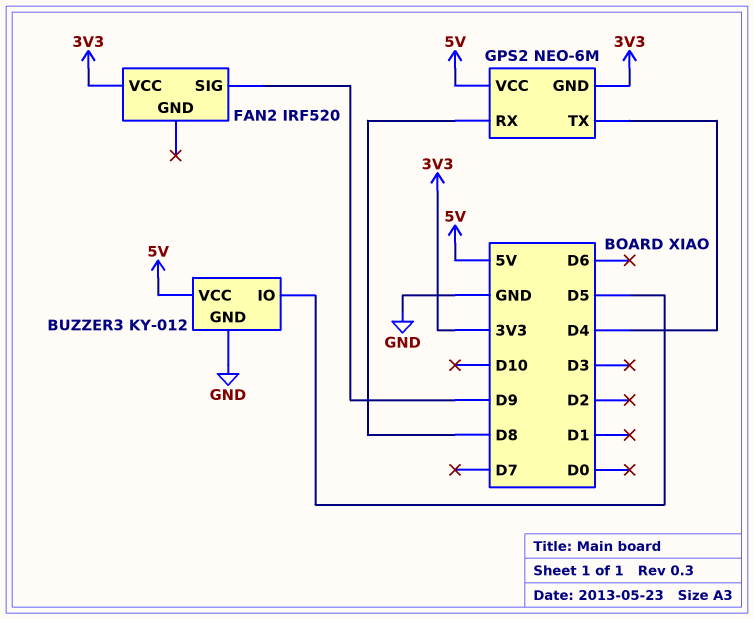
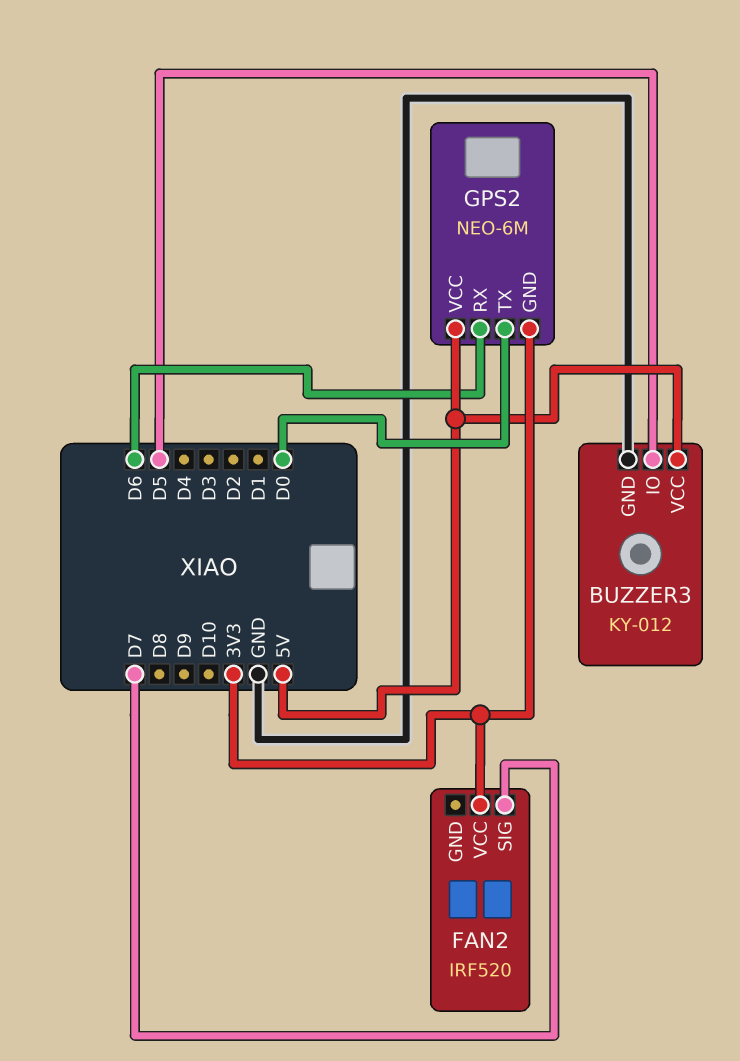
FAN2 pin SIG: D9 -> D7
GPS2 pin RX: D8 -> D6
GPS2 pin TX: D4 -> D0

